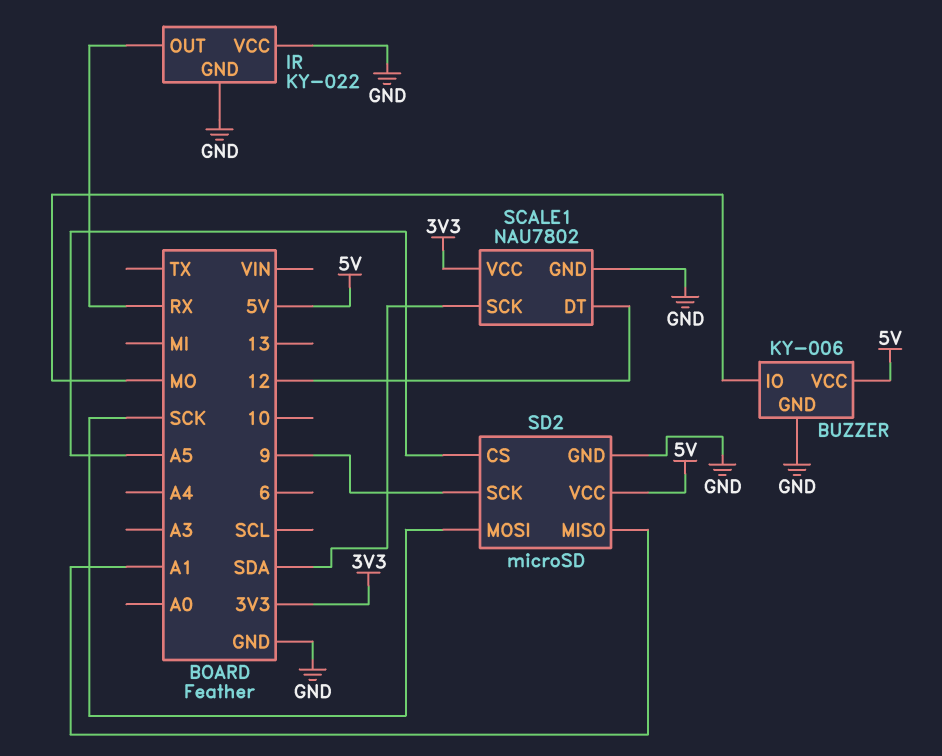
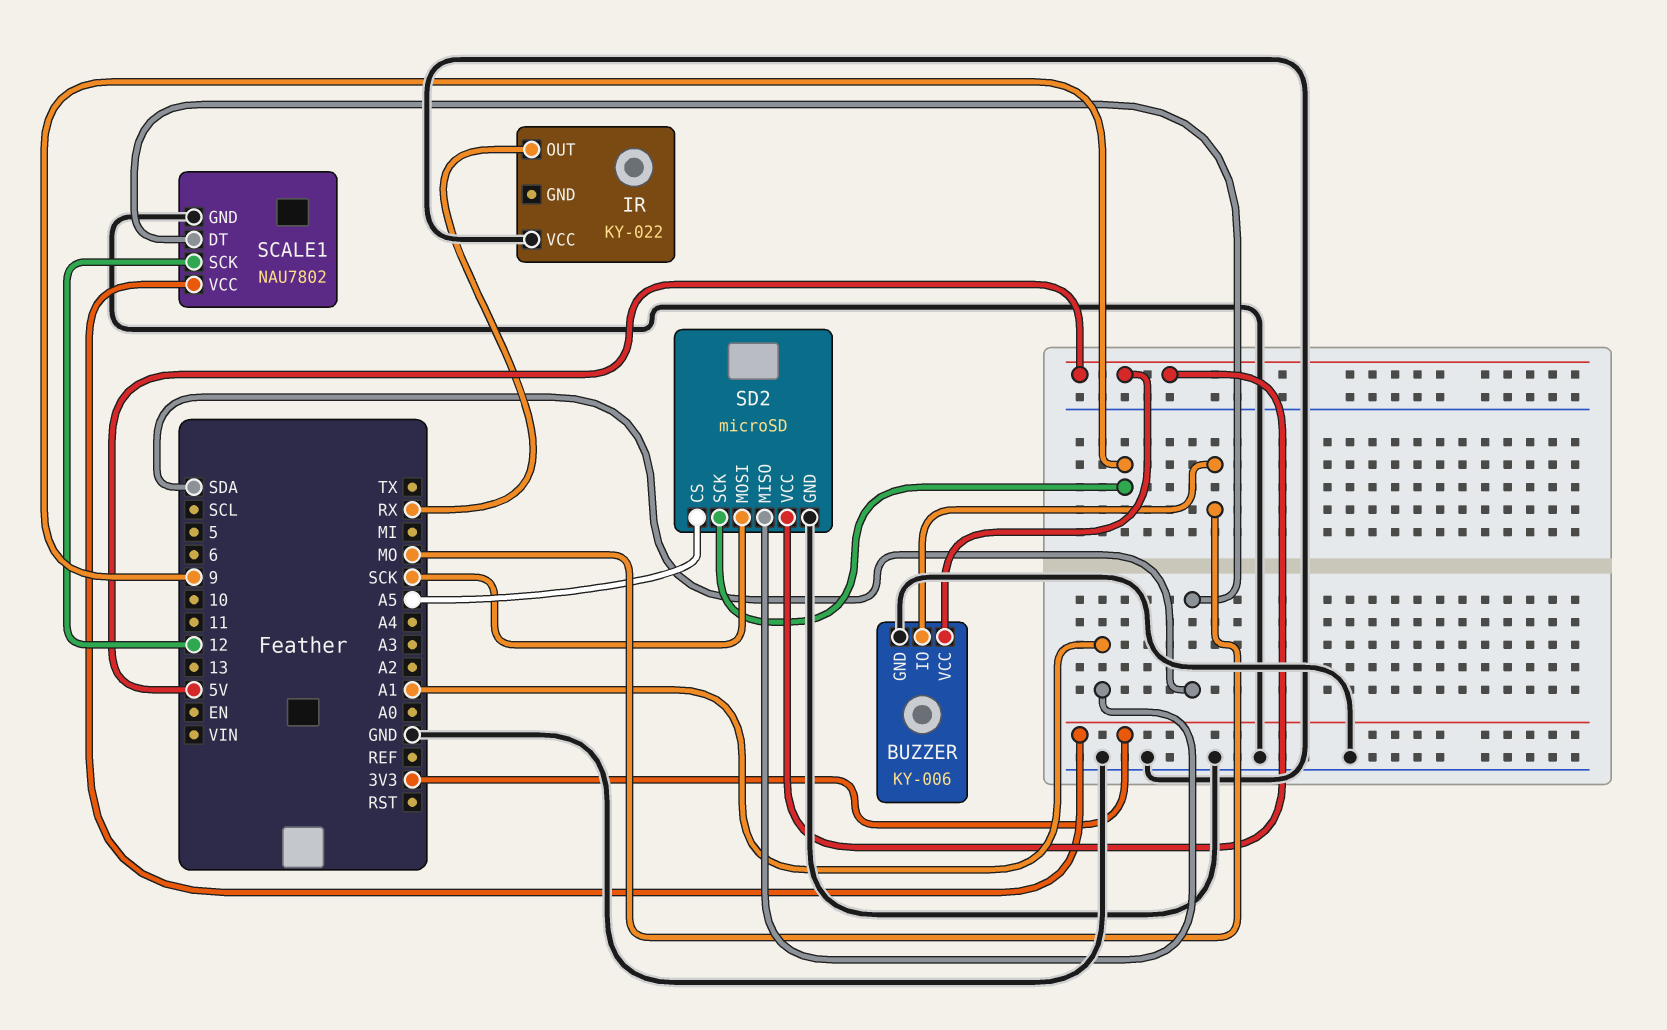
IR pin GND: GND -> none
SCALE1 pin DT: 12 -> SDA
SCALE1 pin SCK: SDA -> 12

